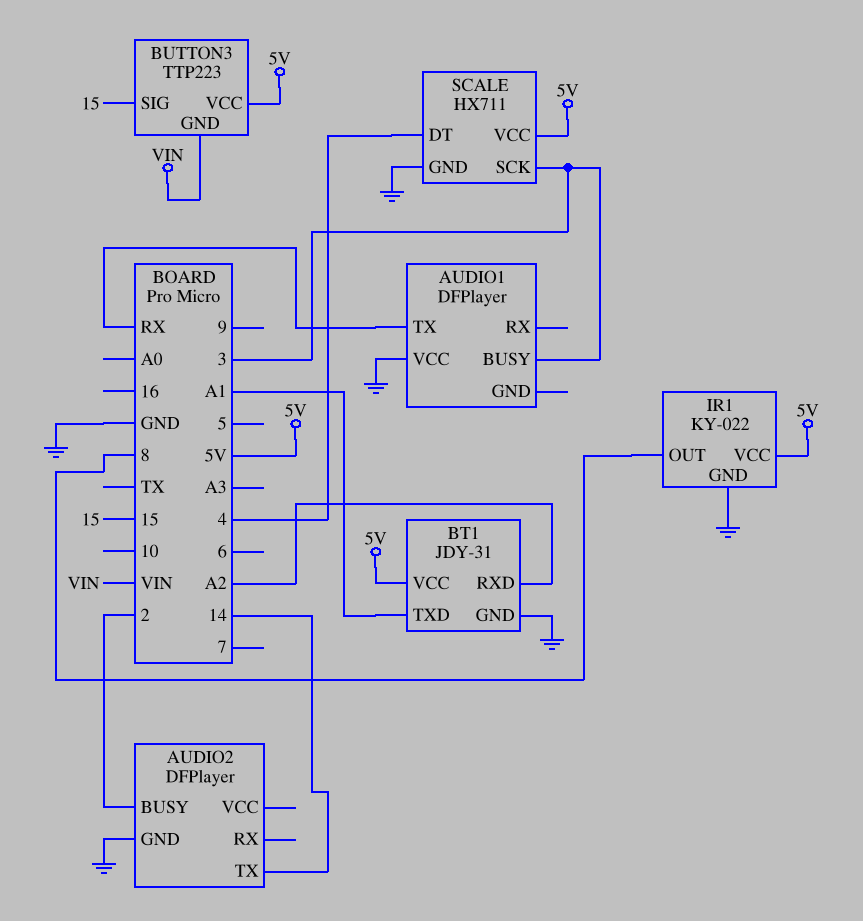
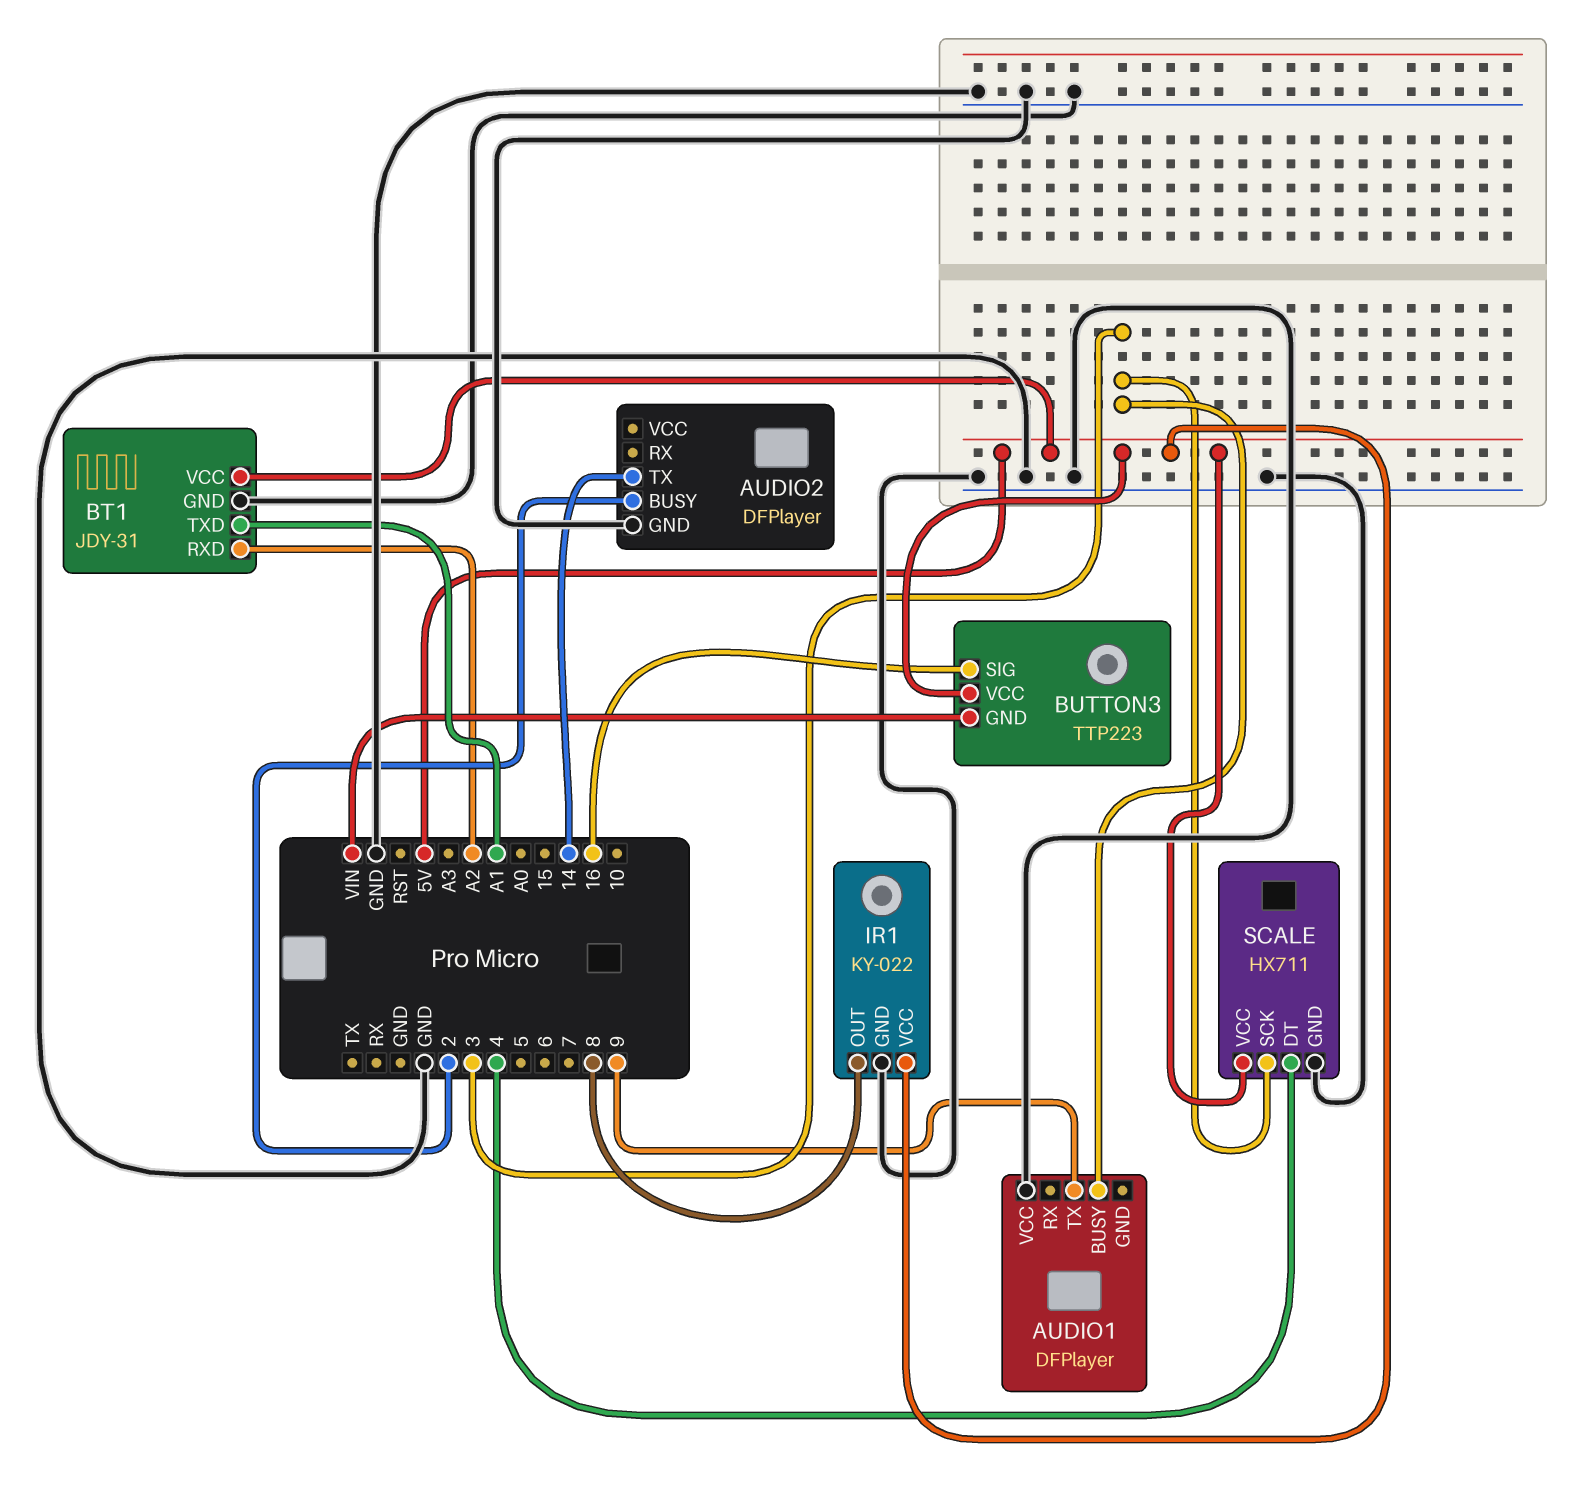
AUDIO1 pin TX: RX -> 9
BUTTON3 pin SIG: 15 -> 16

